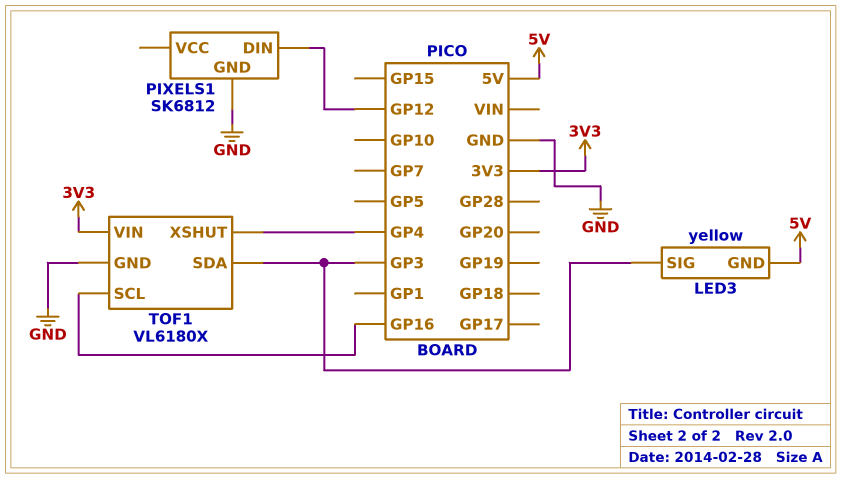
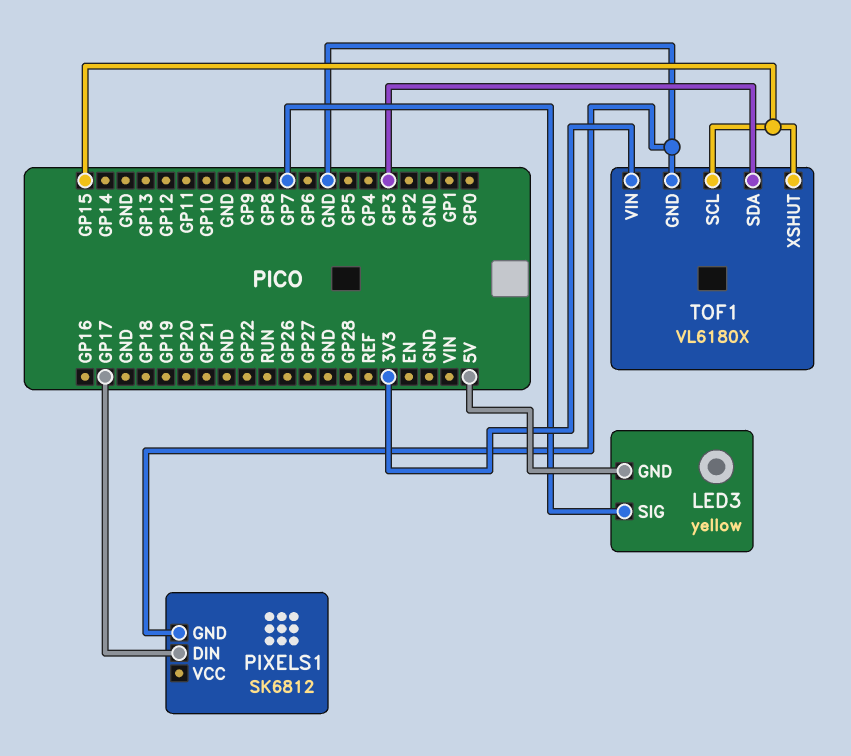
LED3 pin SIG: GP3 -> GP7
PIXELS1 pin DIN: GP12 -> GP17
TOF1 pin SCL: GP16 -> GP15
TOF1 pin XSHUT: GP4 -> GP15

